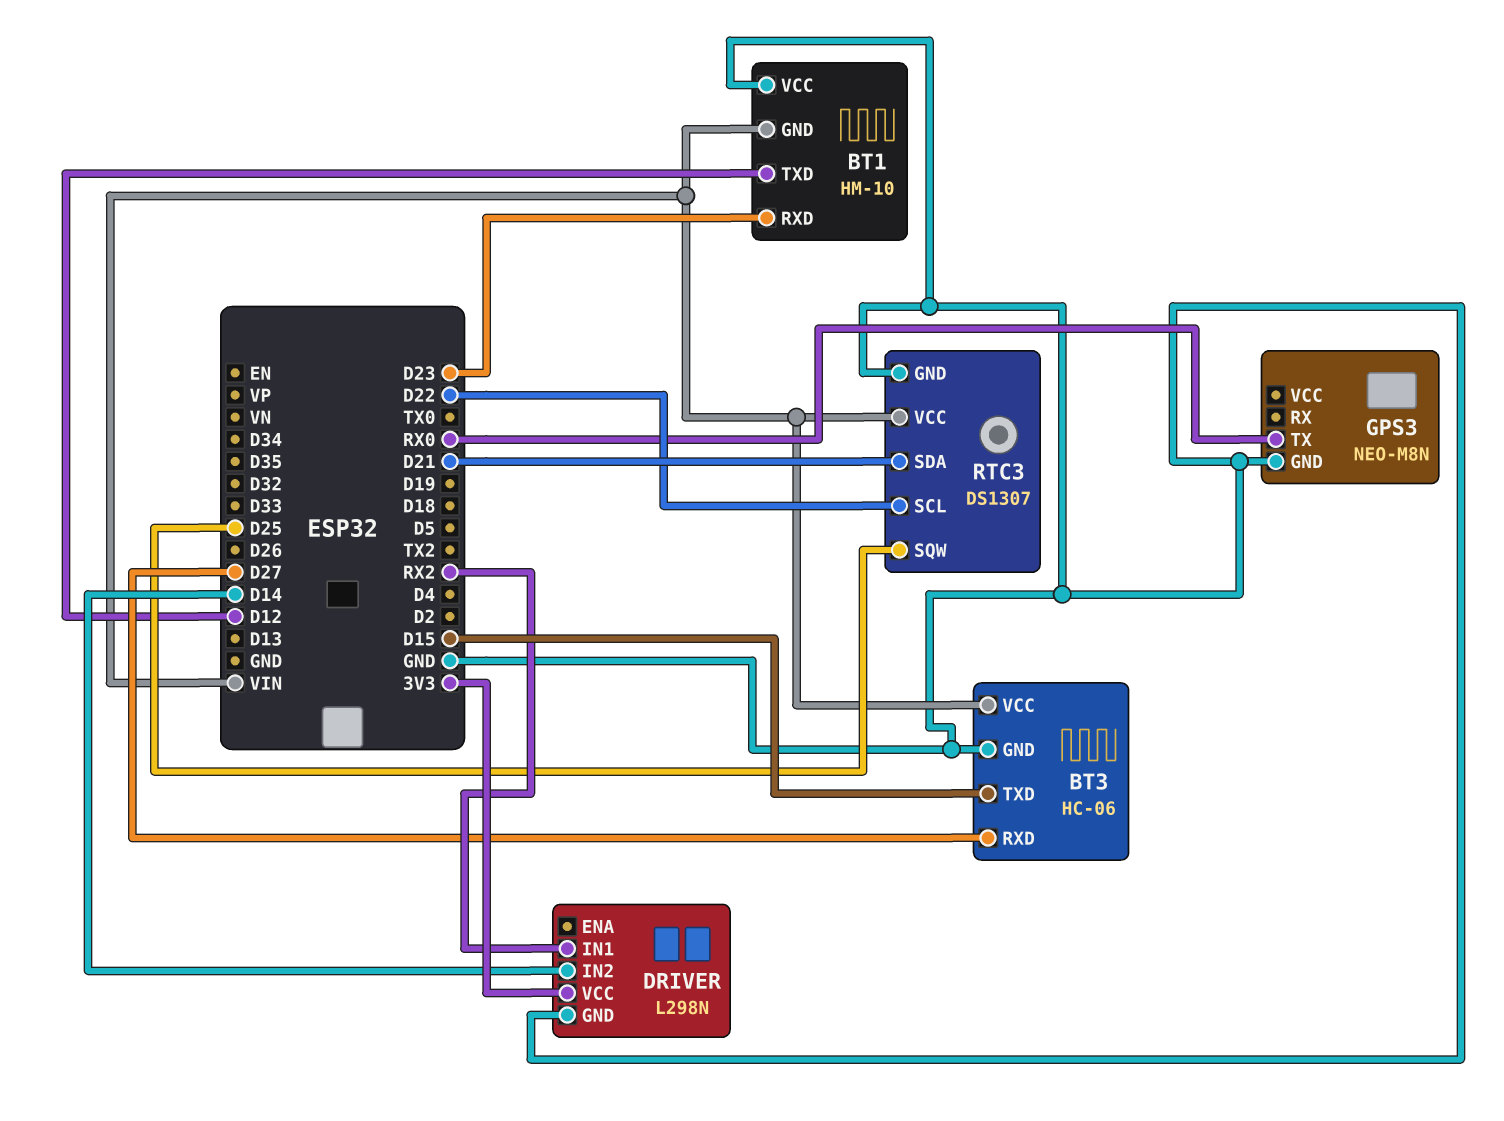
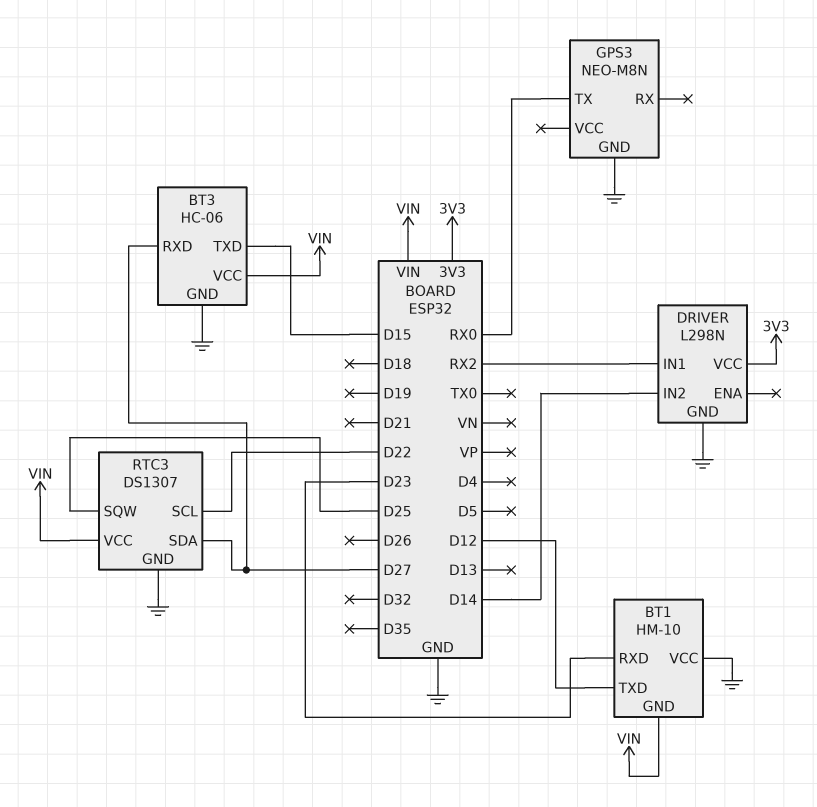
RTC3 pin SDA: D21 -> D27

